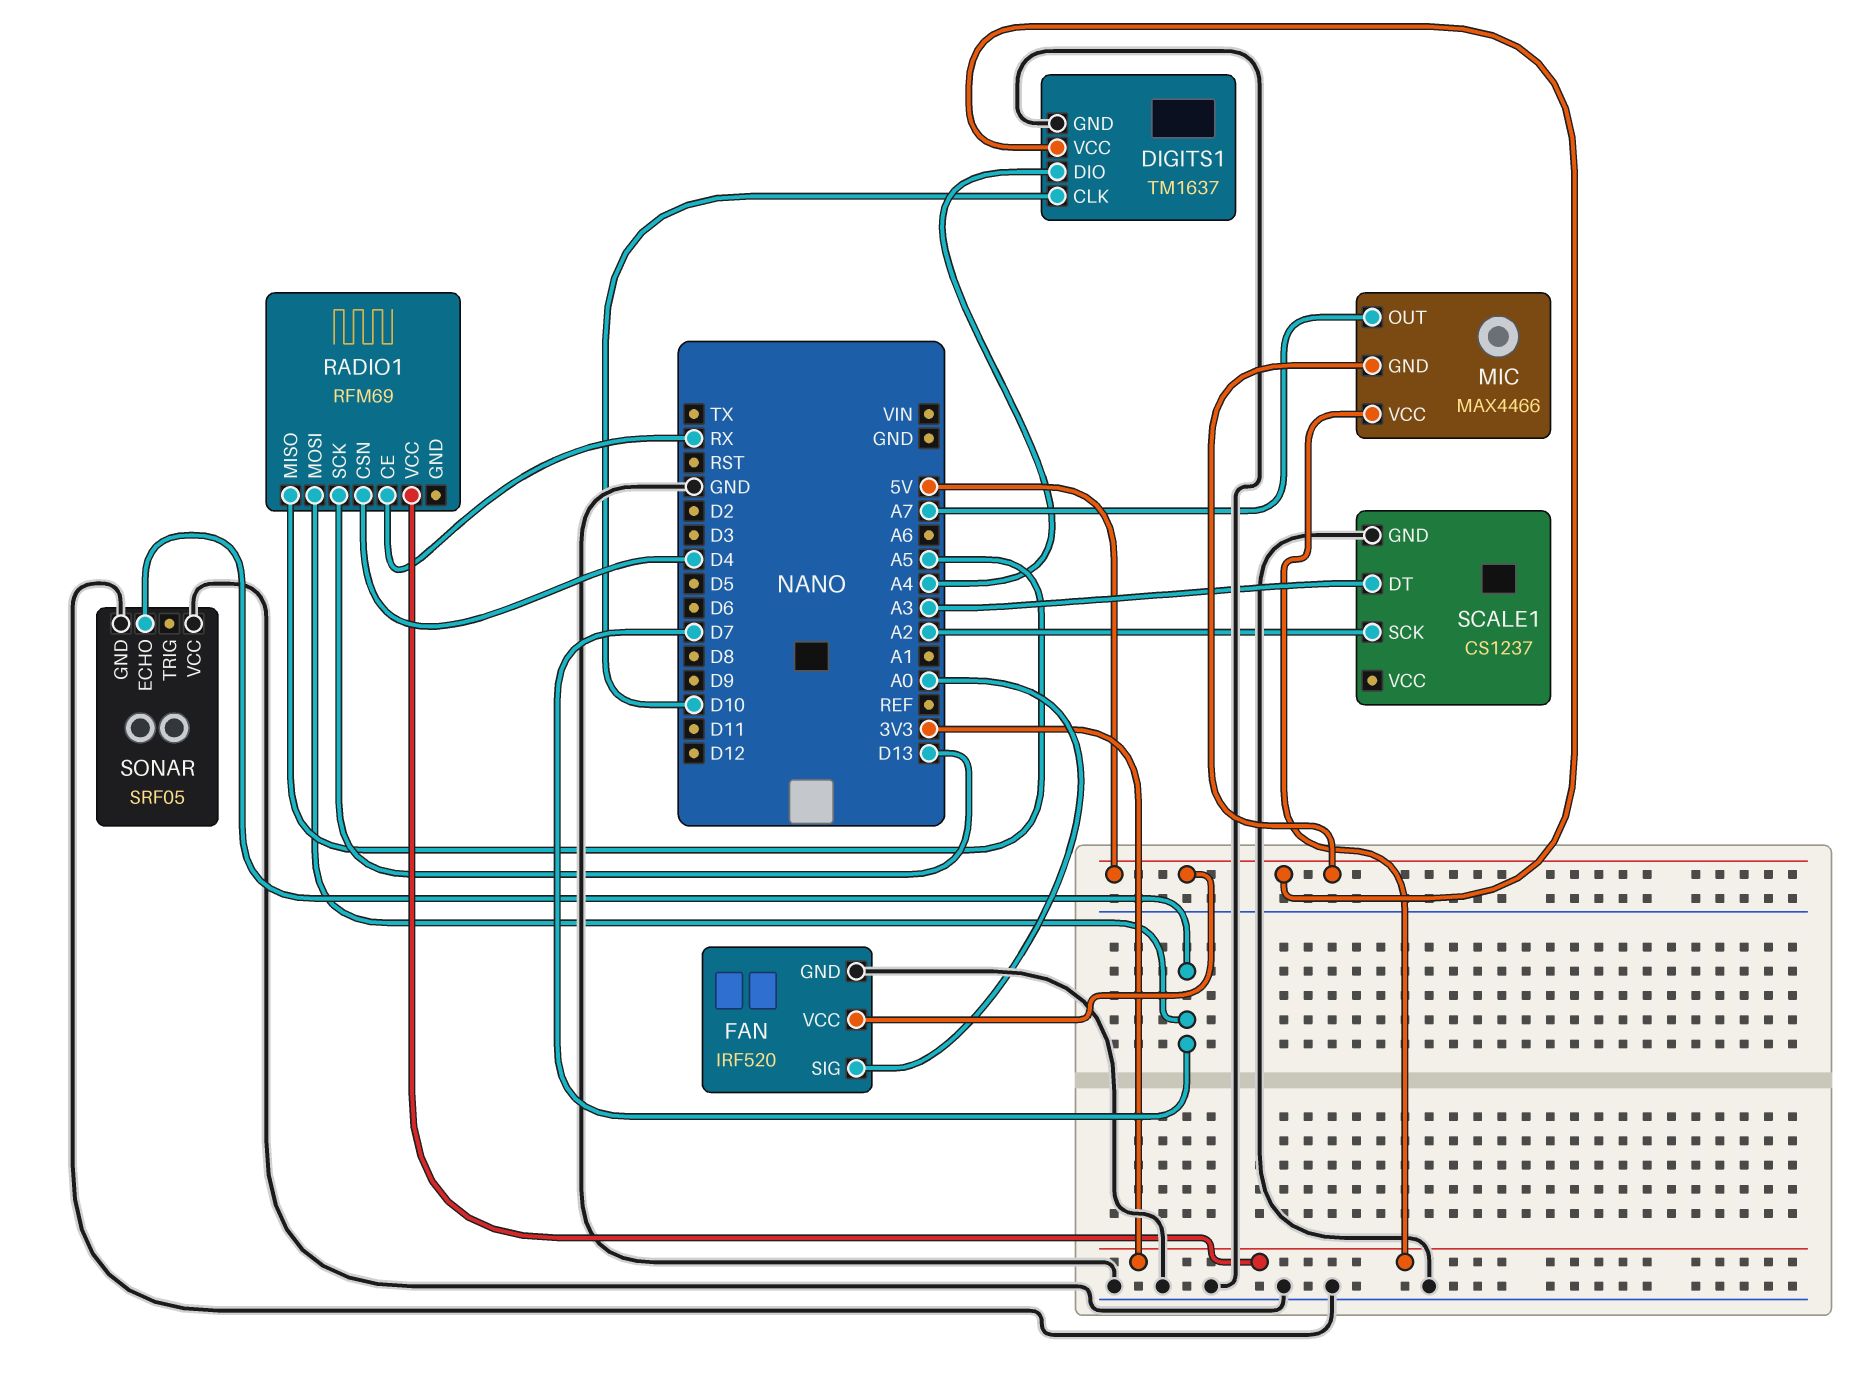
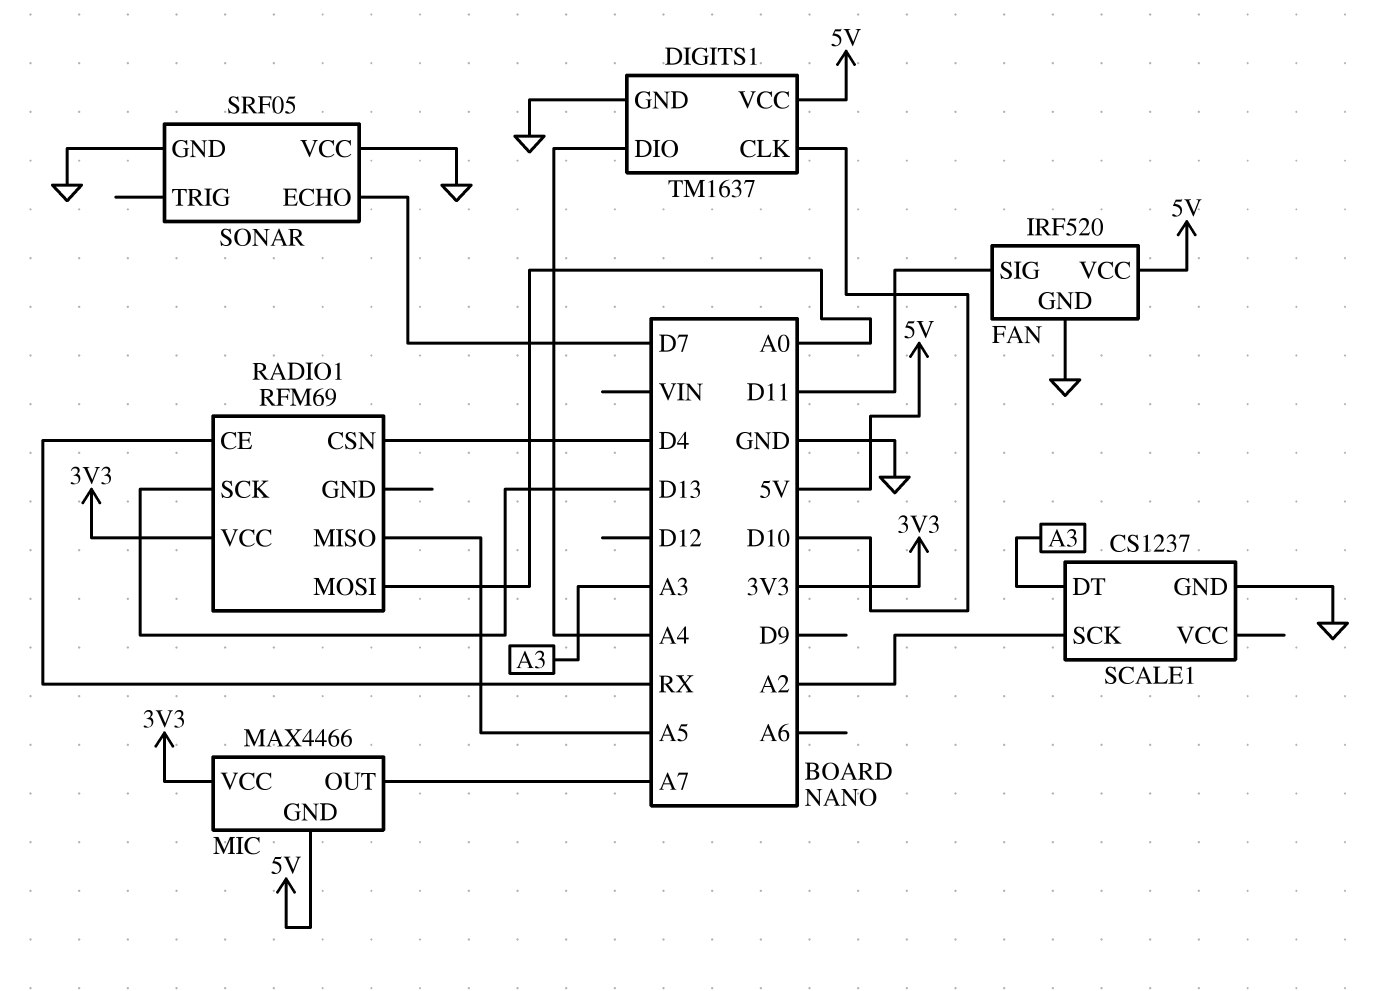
FAN pin SIG: A0 -> D11
RADIO1 pin MOSI: D7 -> A0

